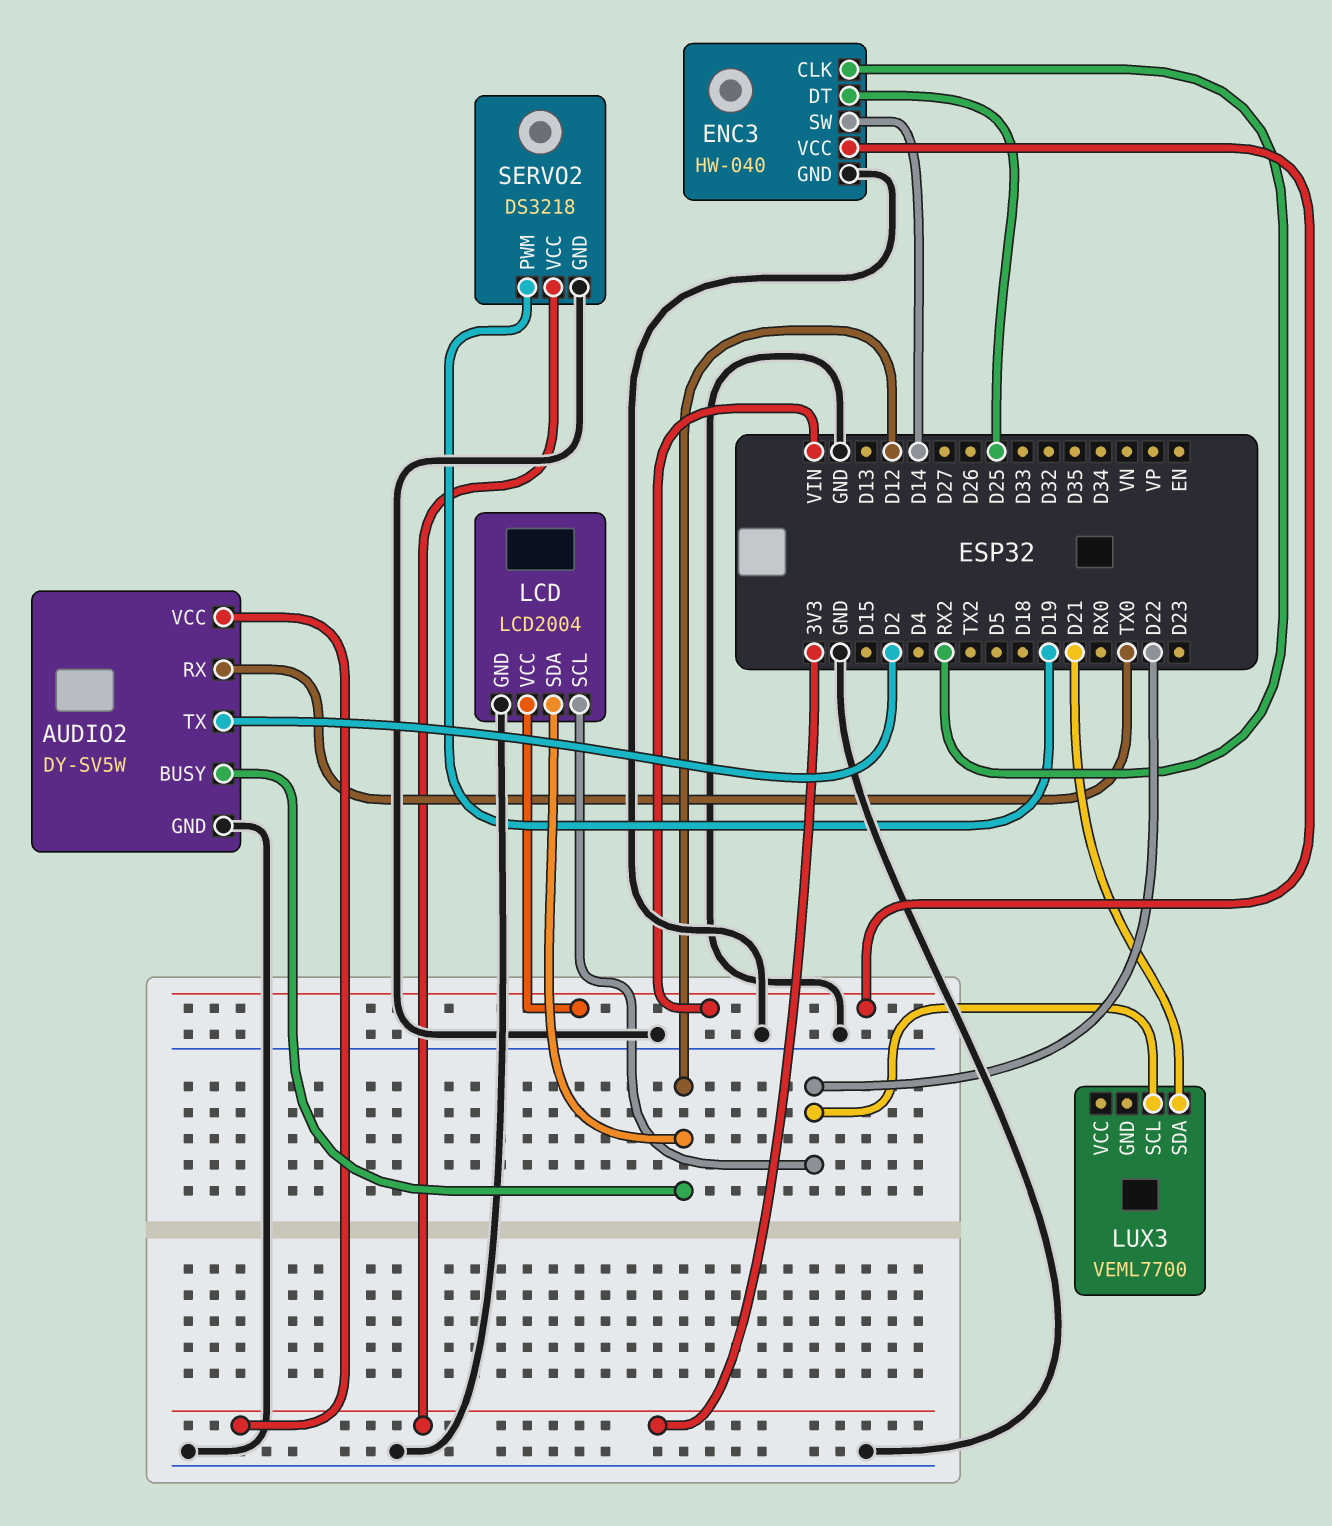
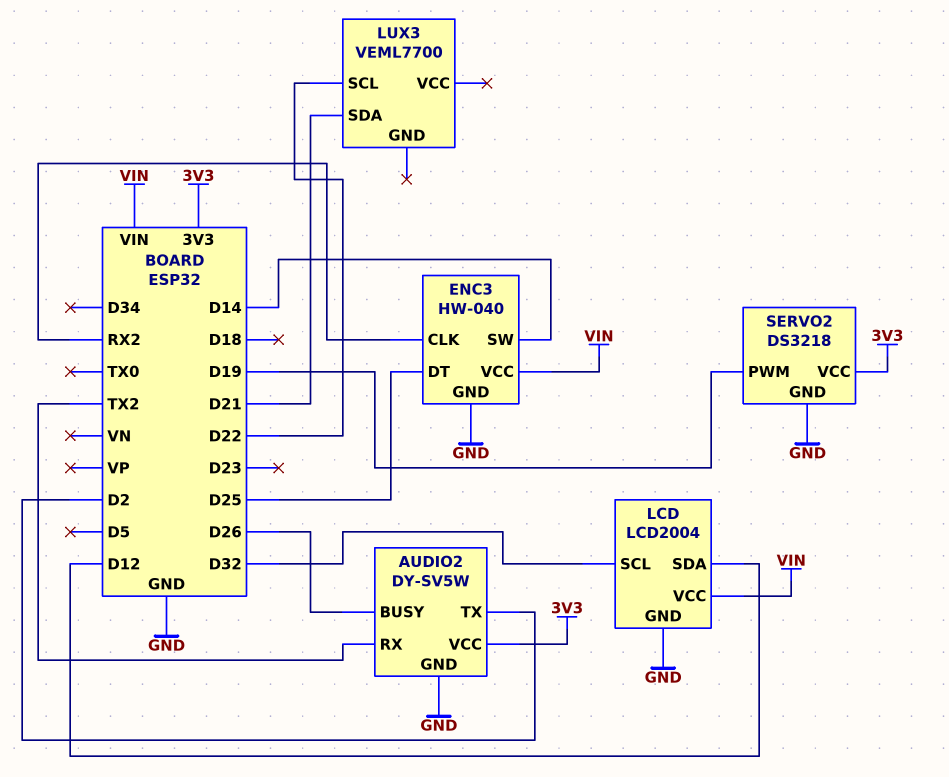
AUDIO2 pin BUSY: D12 -> D26
AUDIO2 pin RX: TX0 -> TX2
LCD pin SCL: D22 -> D32

